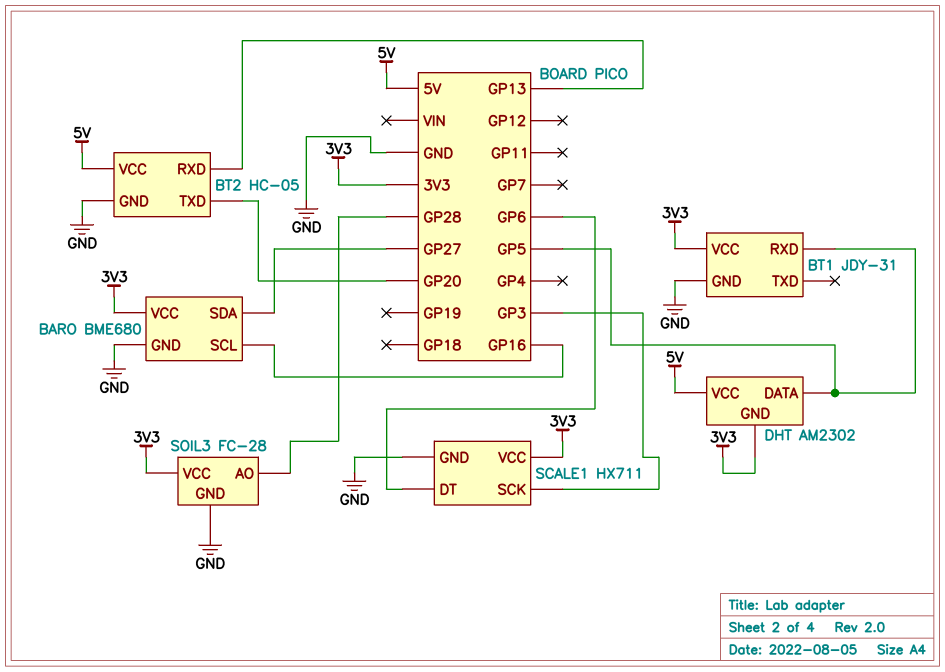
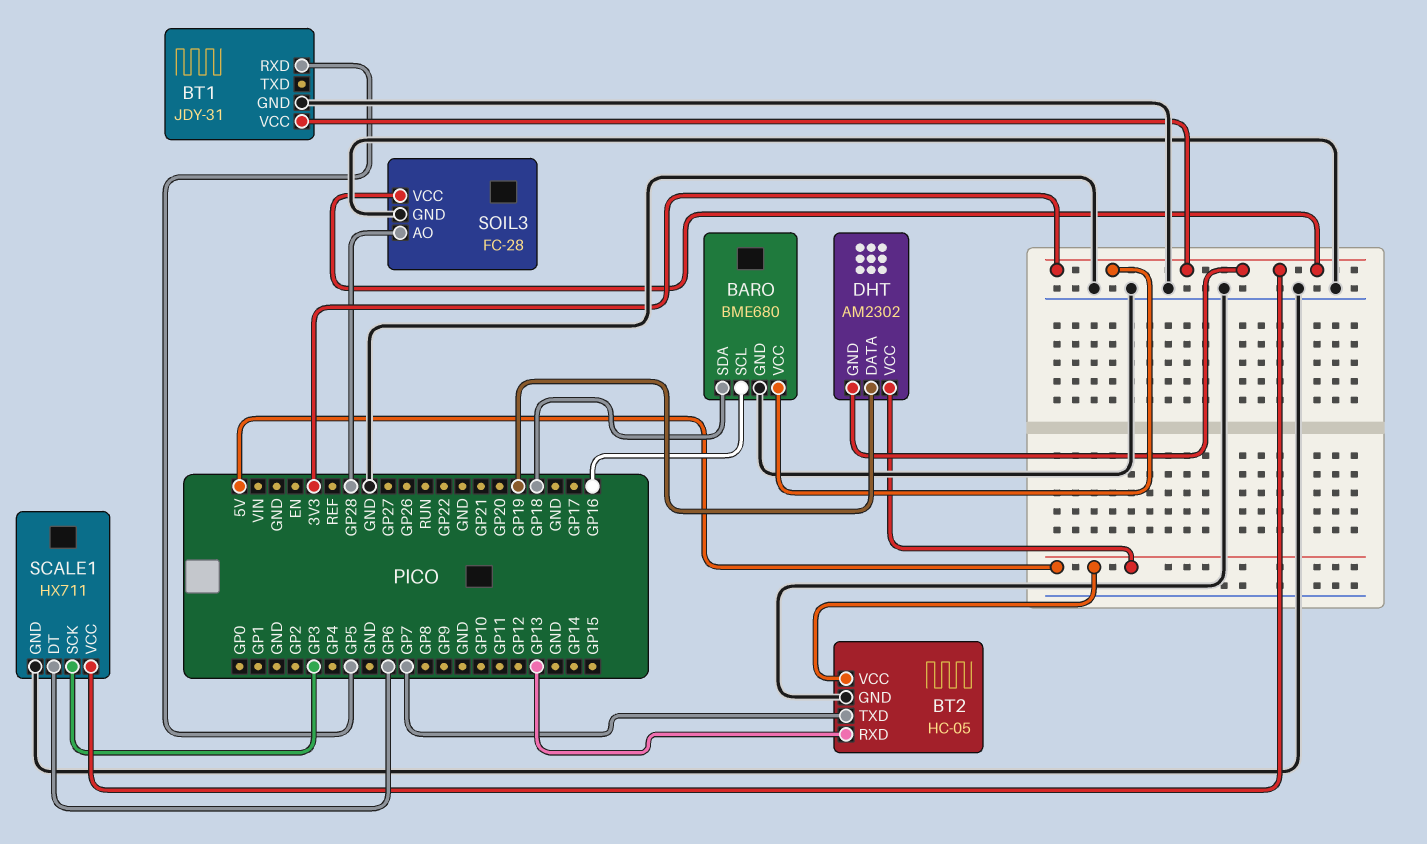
BARO pin SDA: GP27 -> GP18
BT2 pin TXD: GP20 -> GP7
DHT pin DATA: GP5 -> GP19

